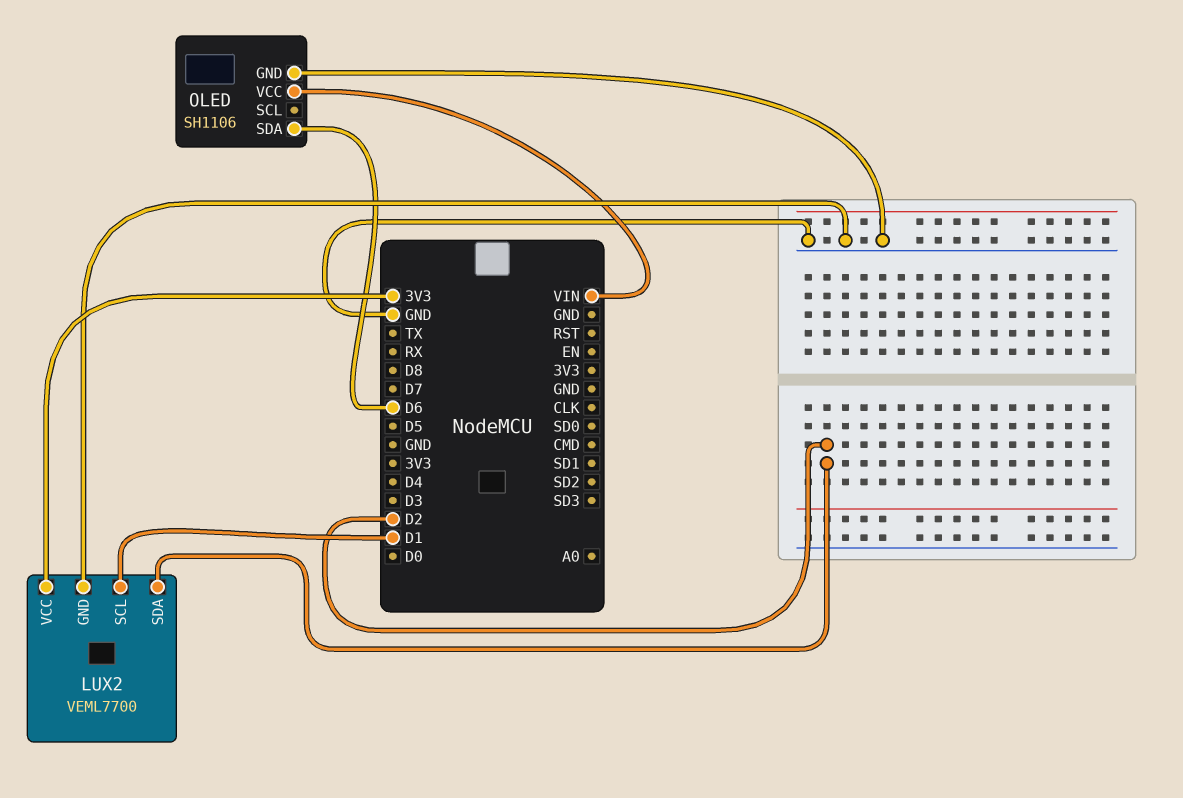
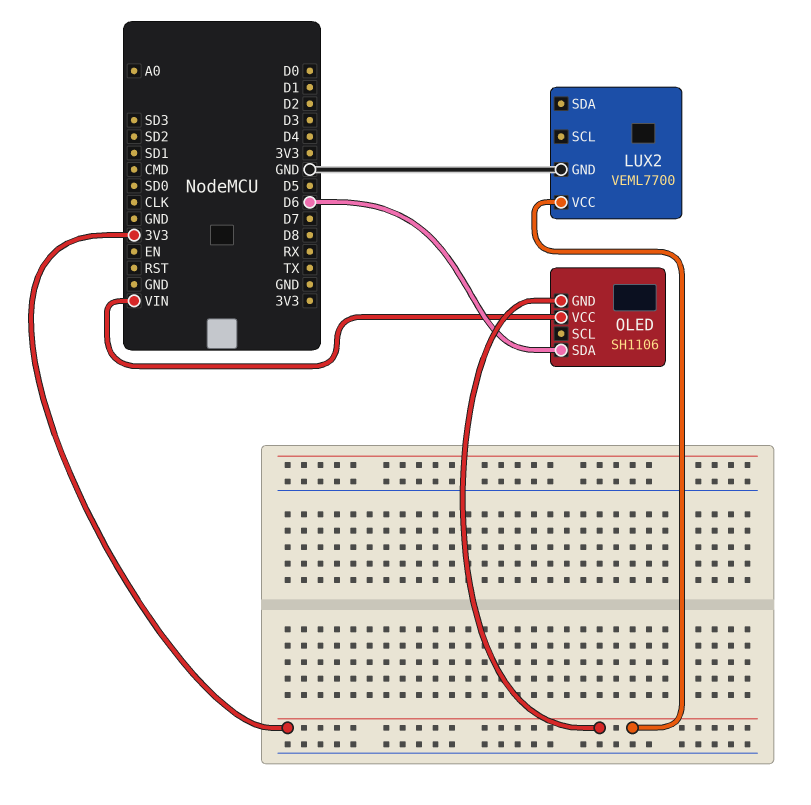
LUX2 pin SCL: D1 -> none
LUX2 pin SDA: D2 -> none
OLED pin GND: GND -> 3V3

